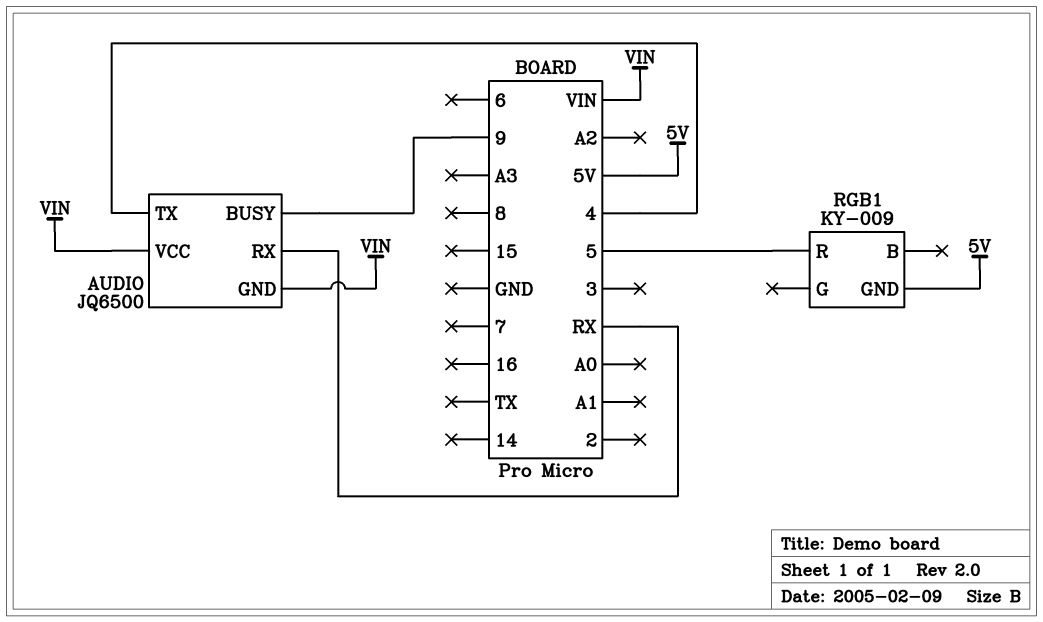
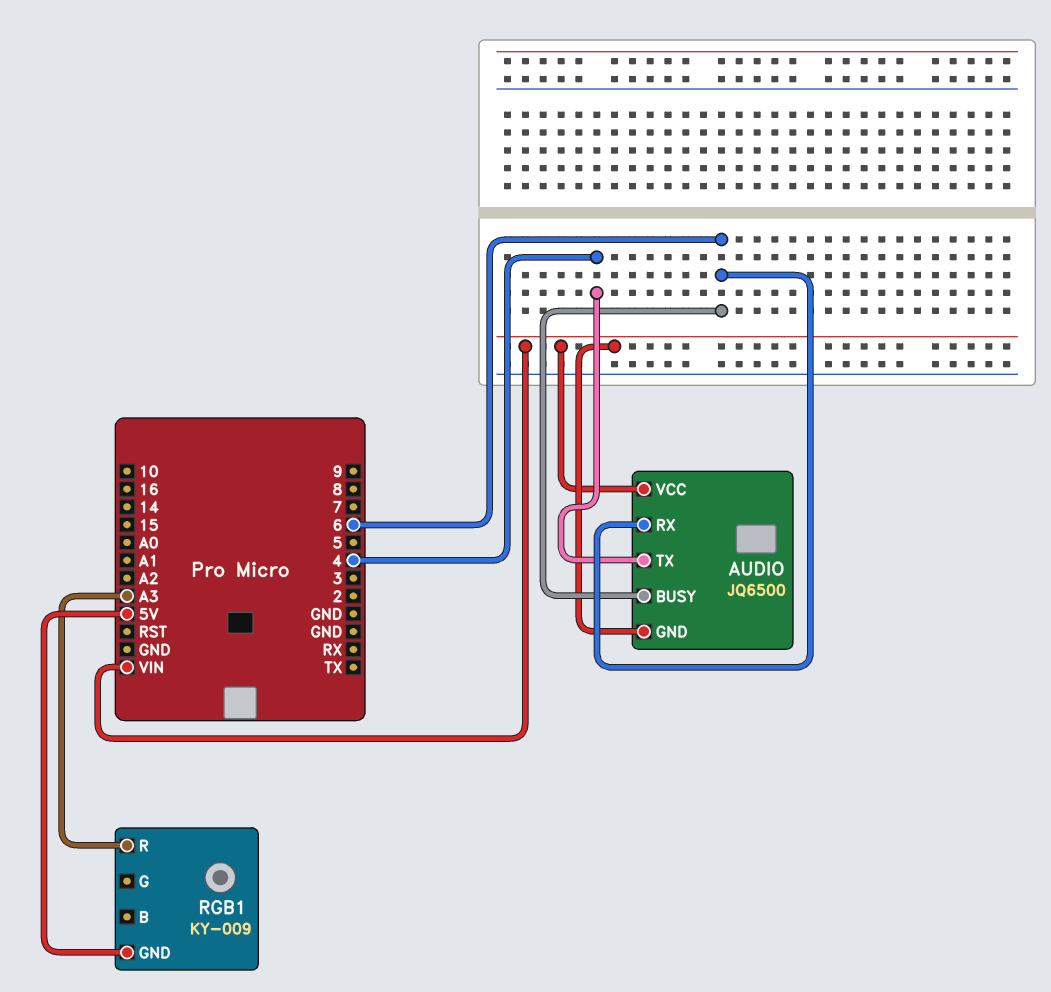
AUDIO pin BUSY: 9 -> 6
AUDIO pin RX: RX -> 6
RGB1 pin R: 5 -> A3

